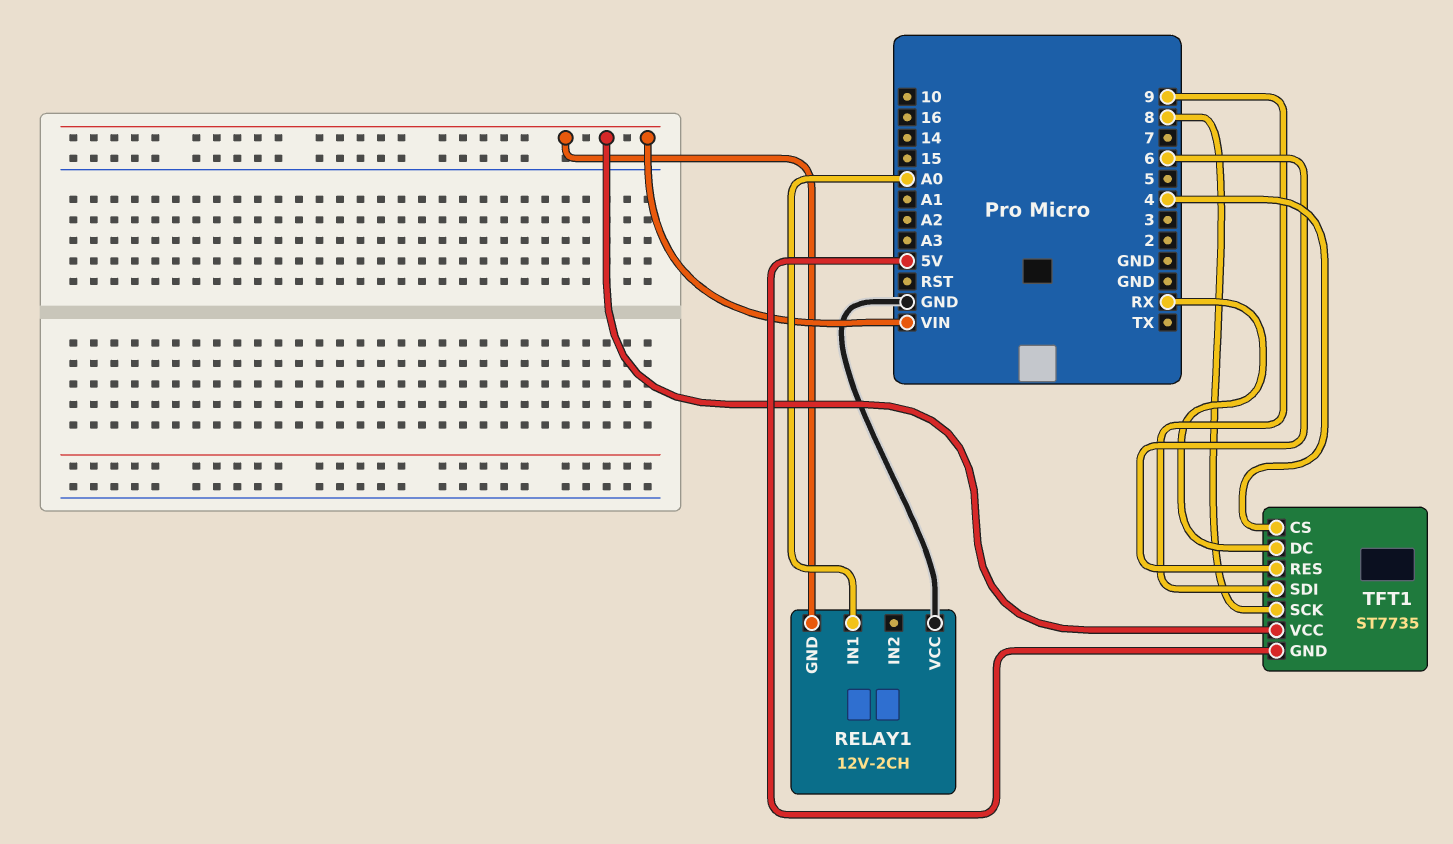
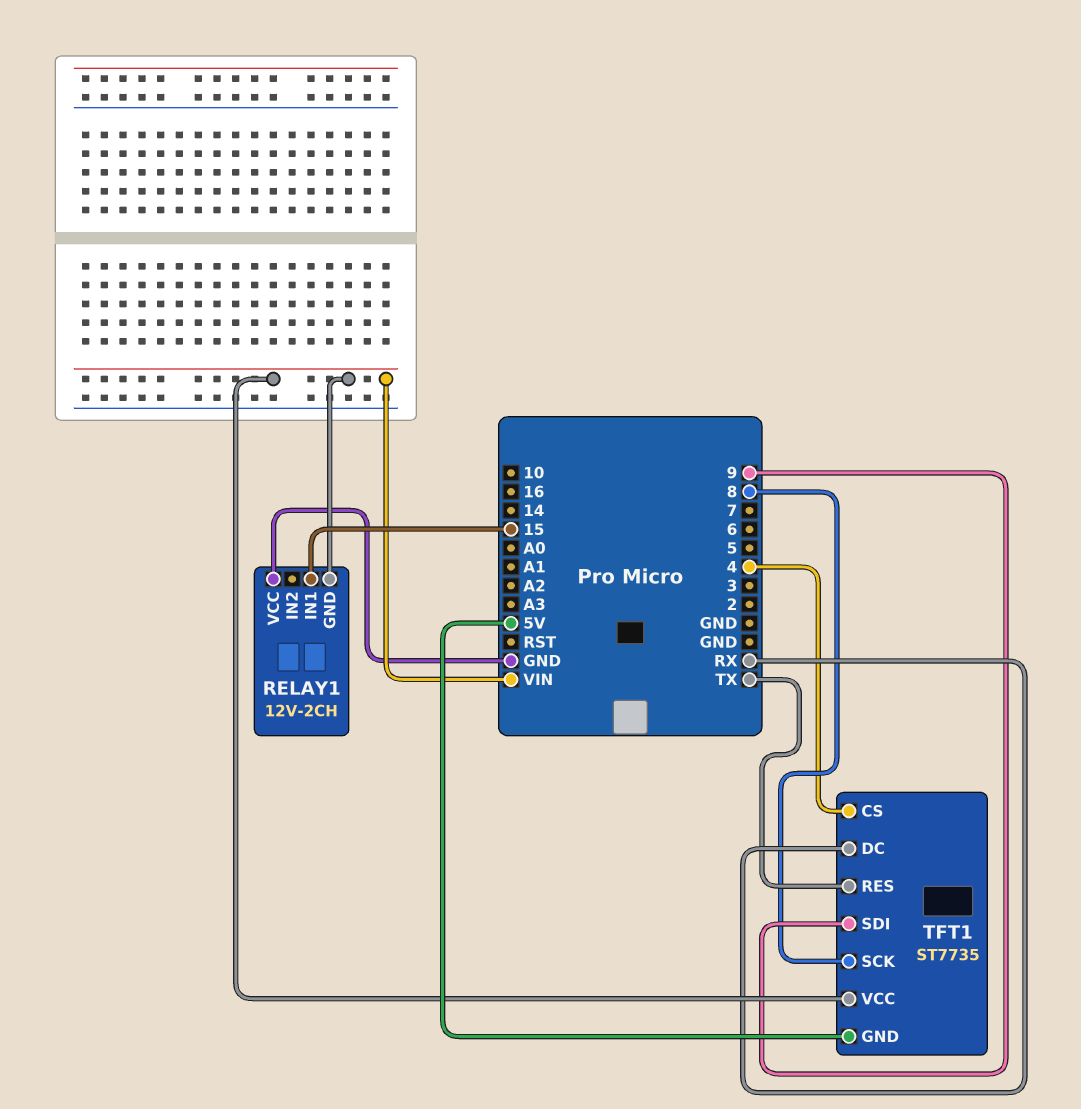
RELAY1 pin IN1: A0 -> 15
TFT1 pin RES: 6 -> TX

